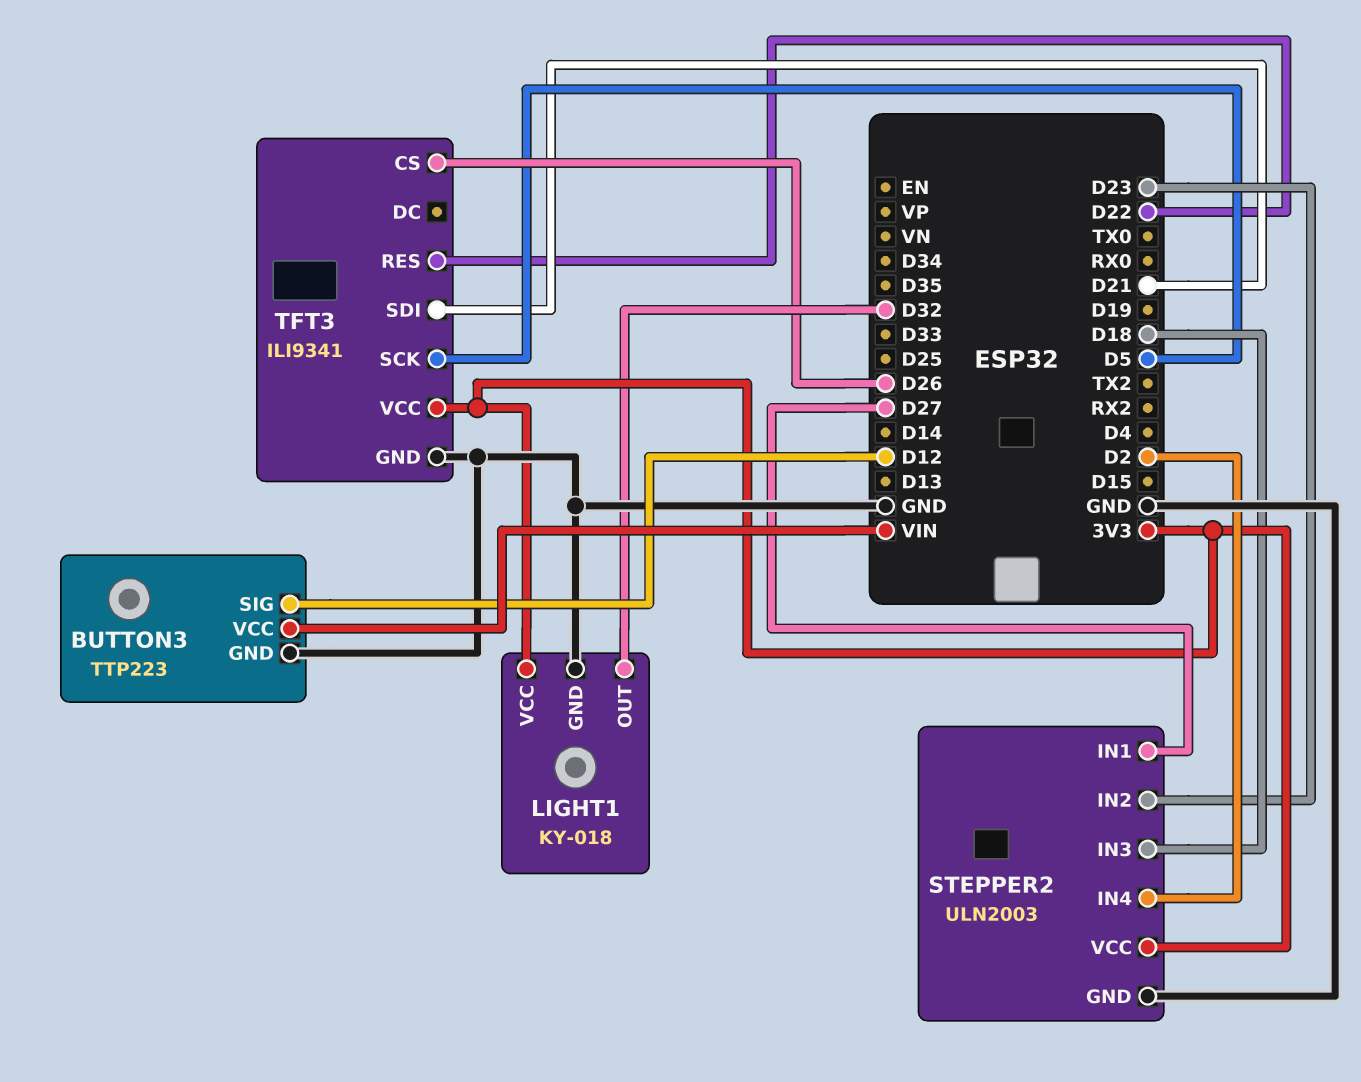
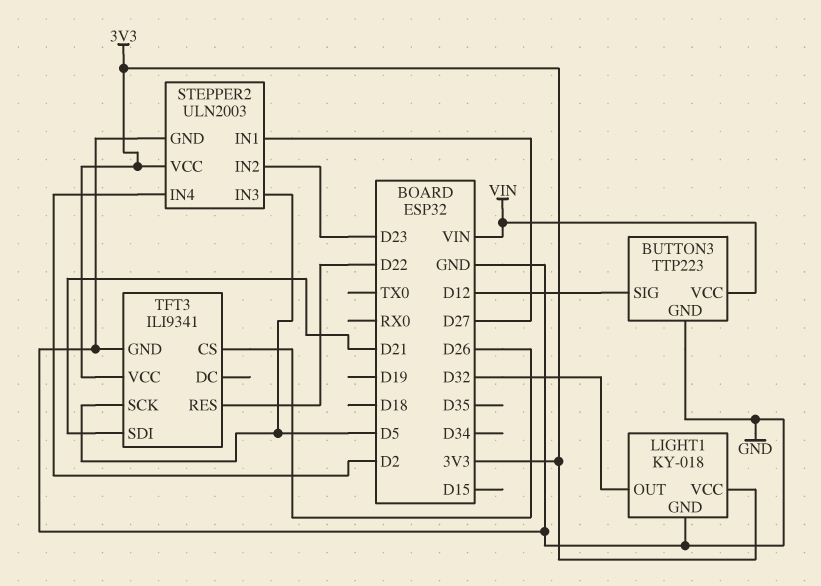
STEPPER2 pin IN3: D18 -> D5

